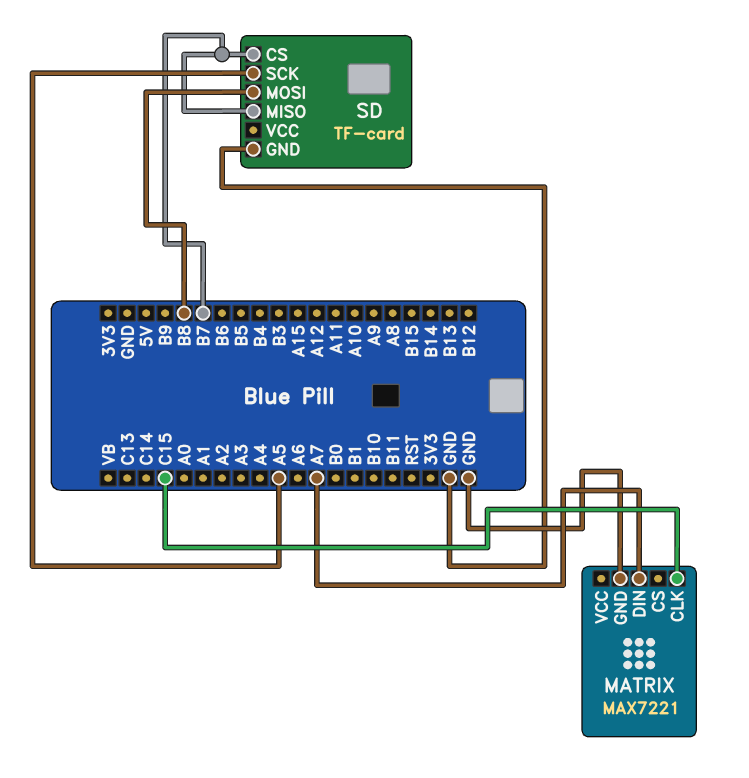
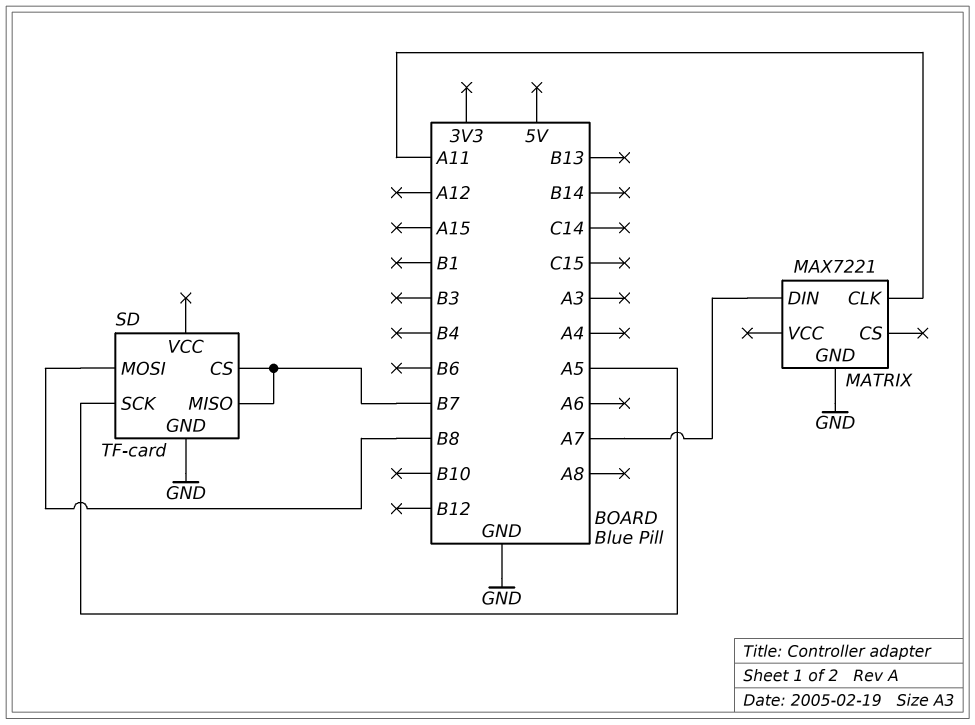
MATRIX pin CLK: C15 -> A11

